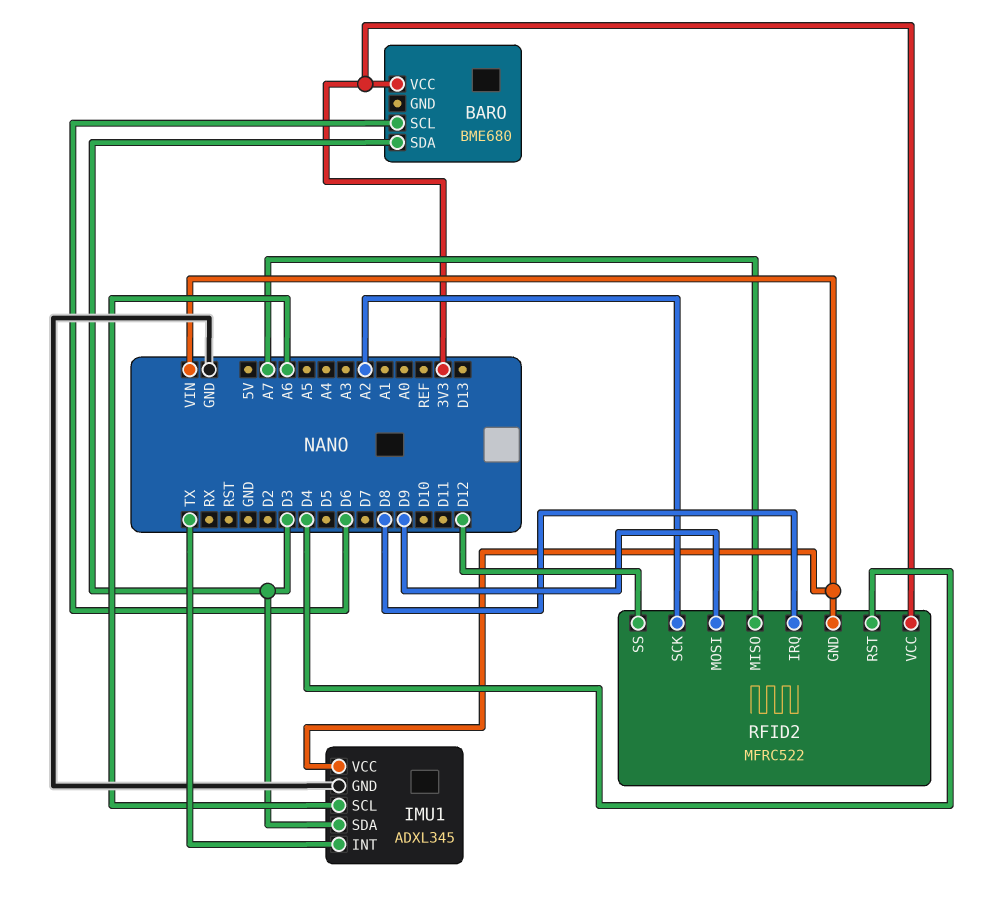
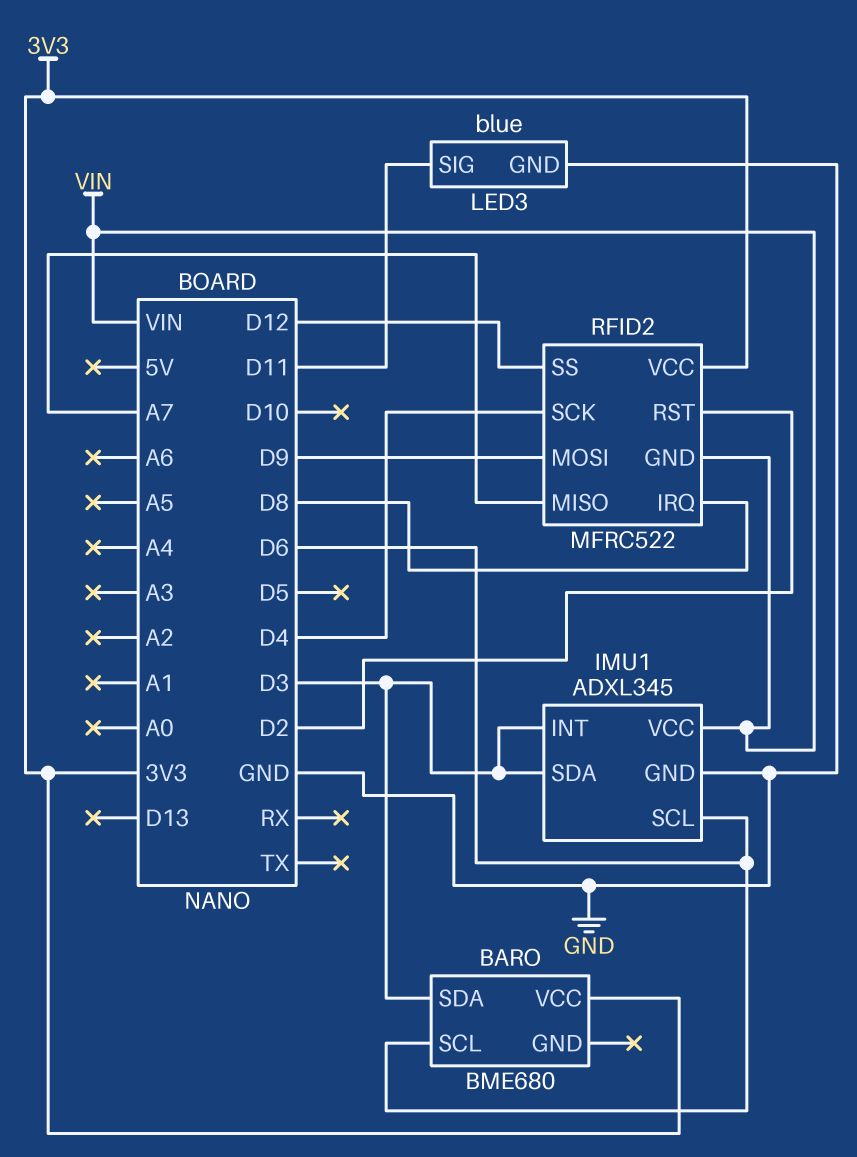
IMU1 pin INT: TX -> D3
IMU1 pin SCL: A6 -> D6
LED3: none -> blue
LED3 pin GND: none -> GND
LED3 pin SIG: none -> D11
RFID2 pin RST: D4 -> D2
RFID2 pin SCK: A2 -> D4

